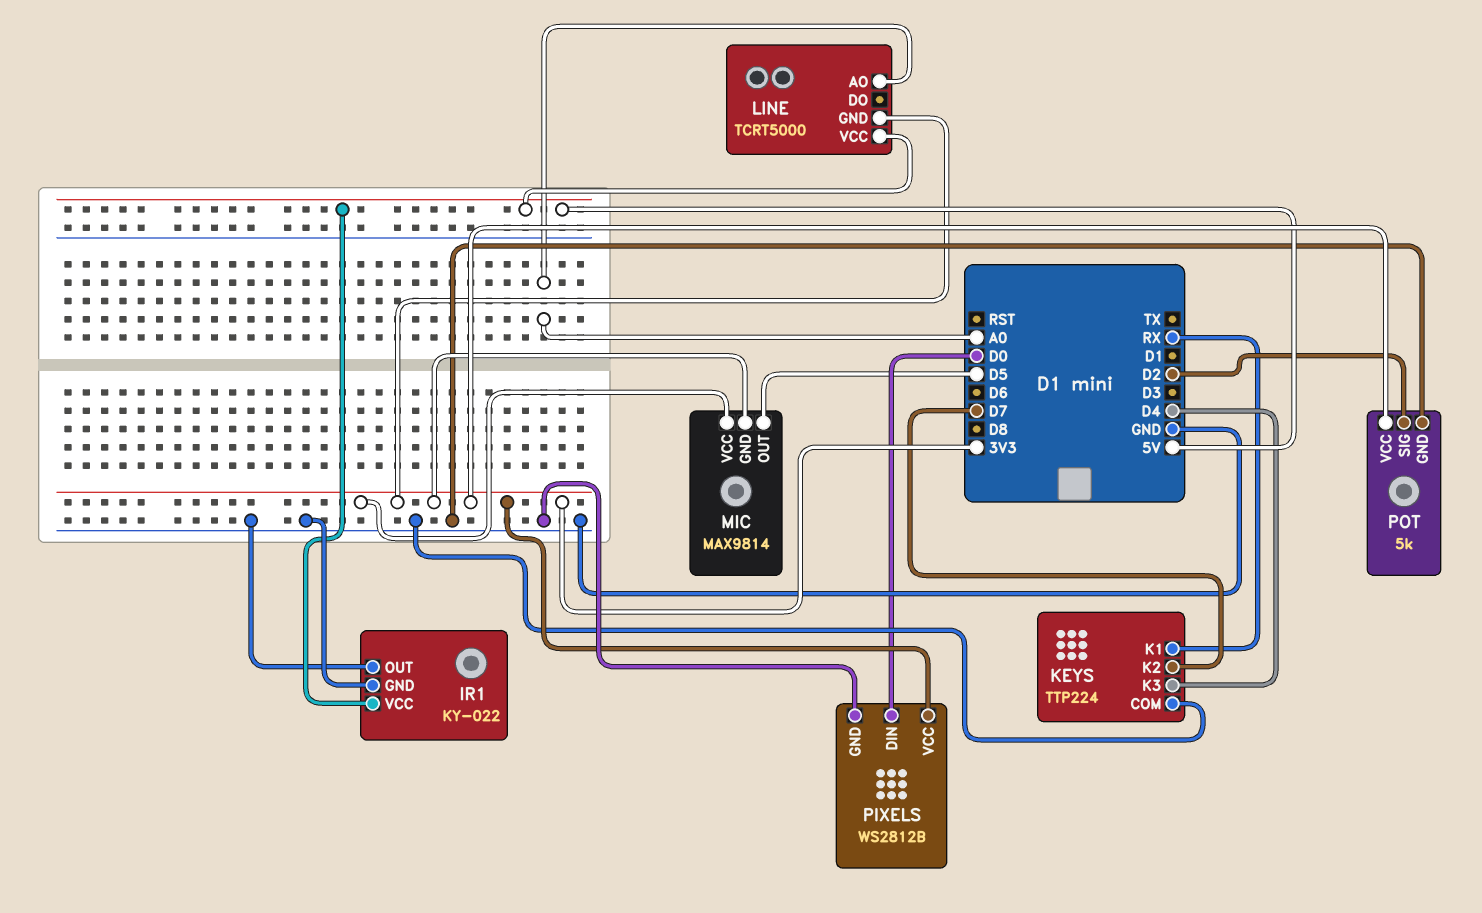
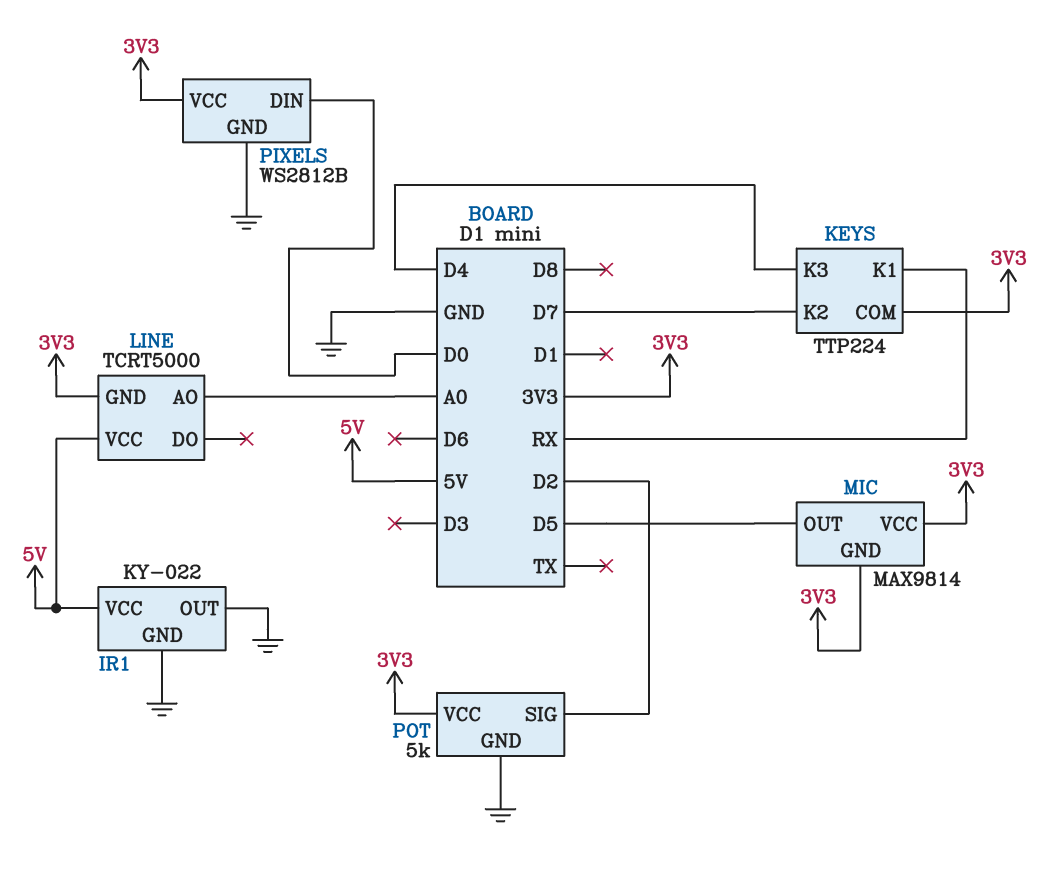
KEYS pin COM: GND -> 3V3

